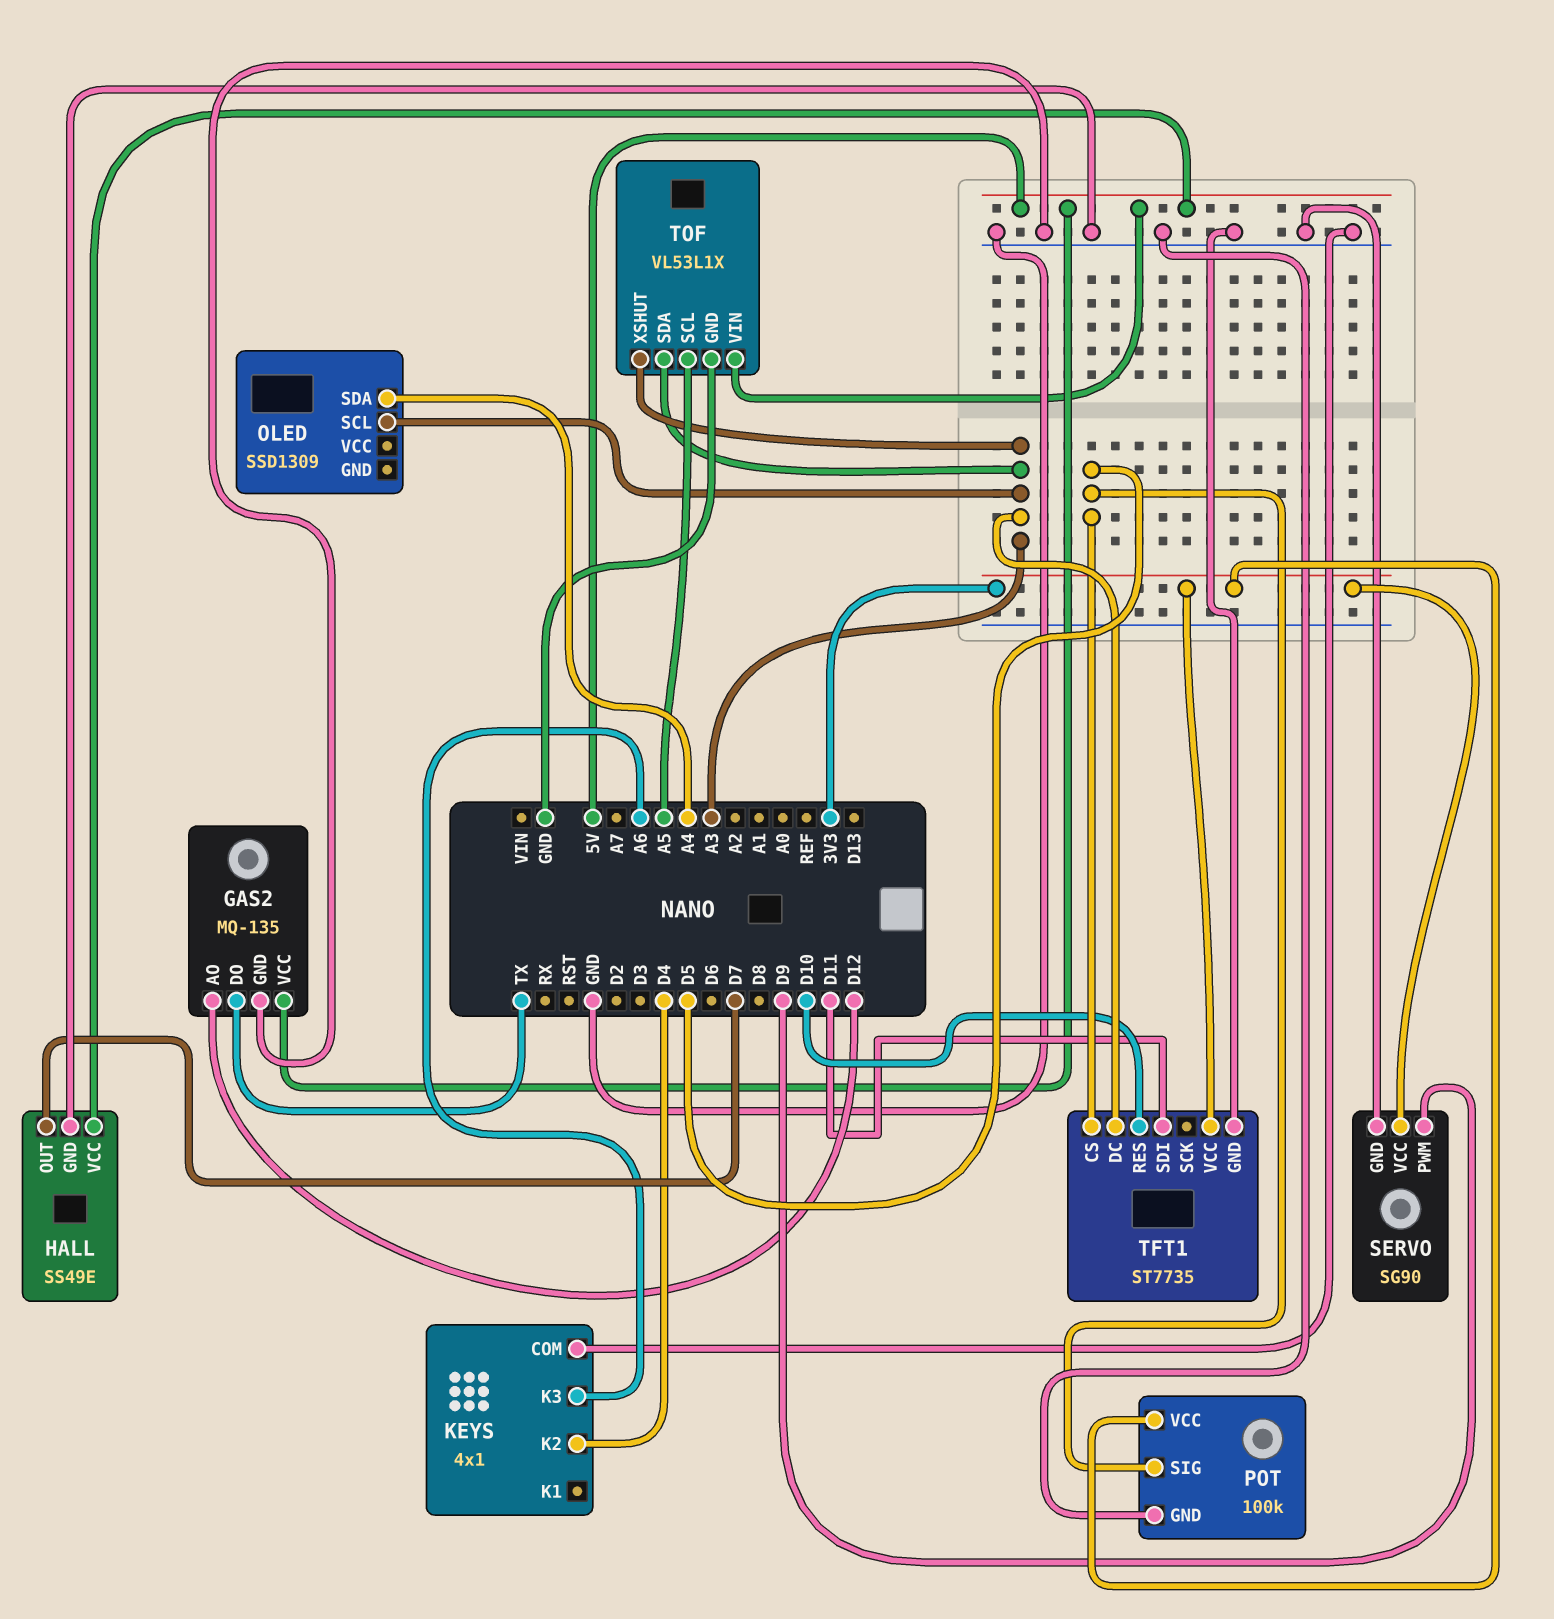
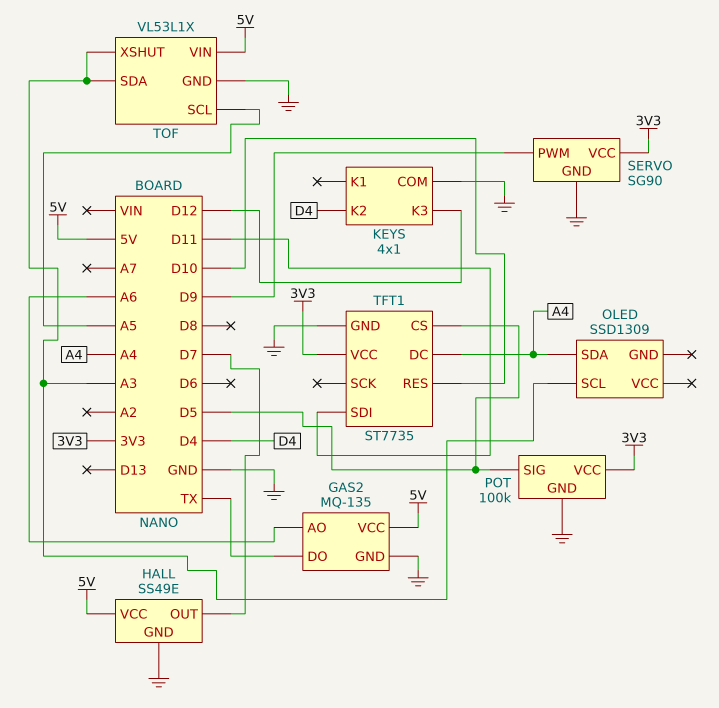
GAS2 pin AO: D12 -> A6
KEYS pin K3: A6 -> D12
TFT1 pin DC: A3 -> A4

